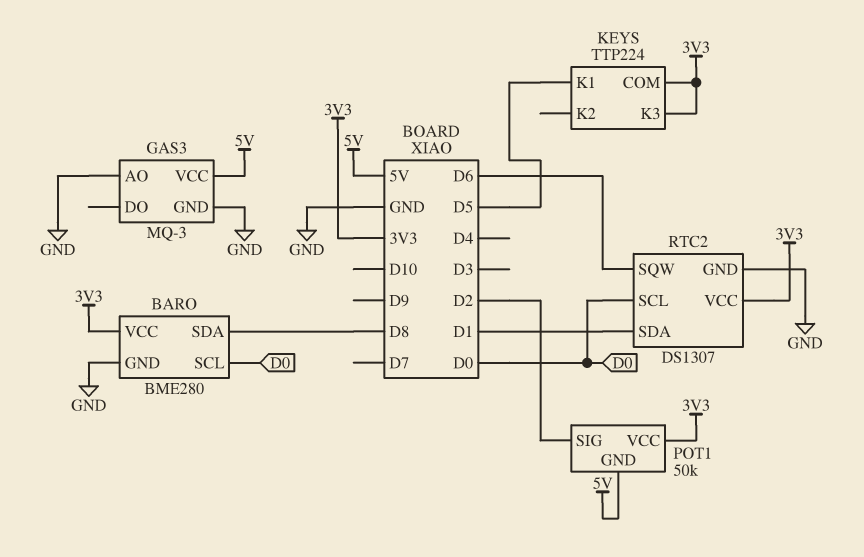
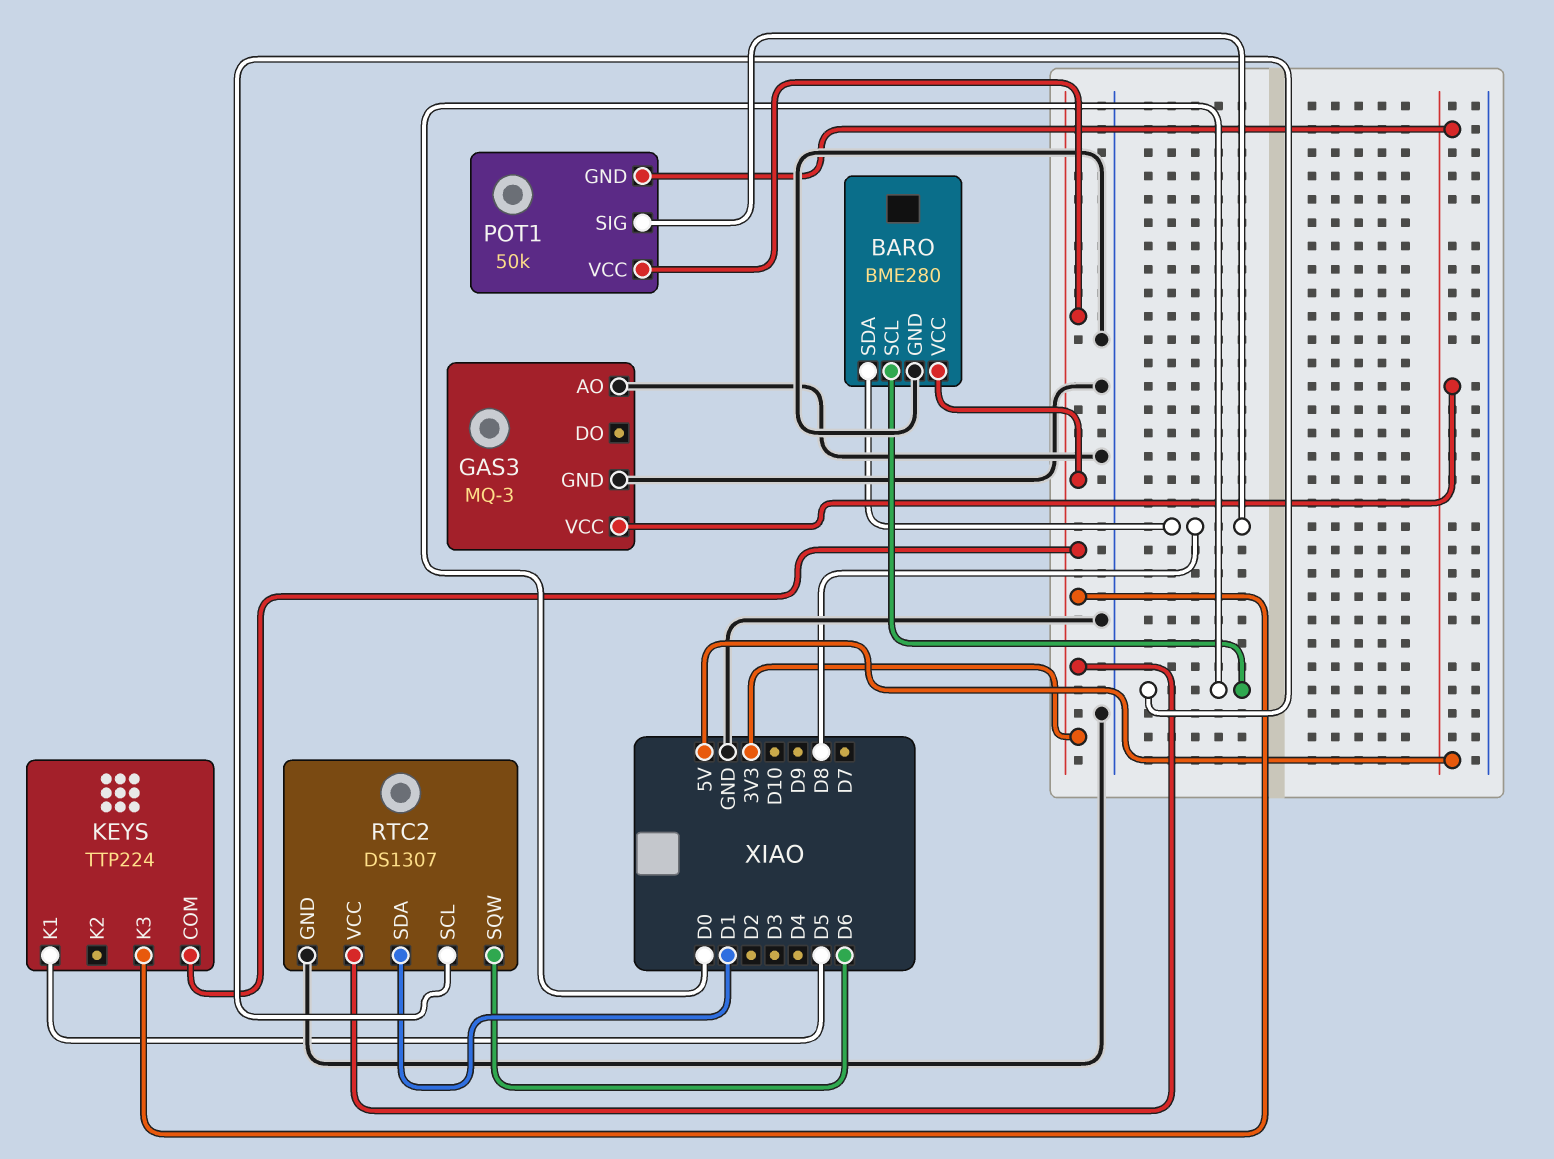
POT1 pin SIG: D2 -> D8

